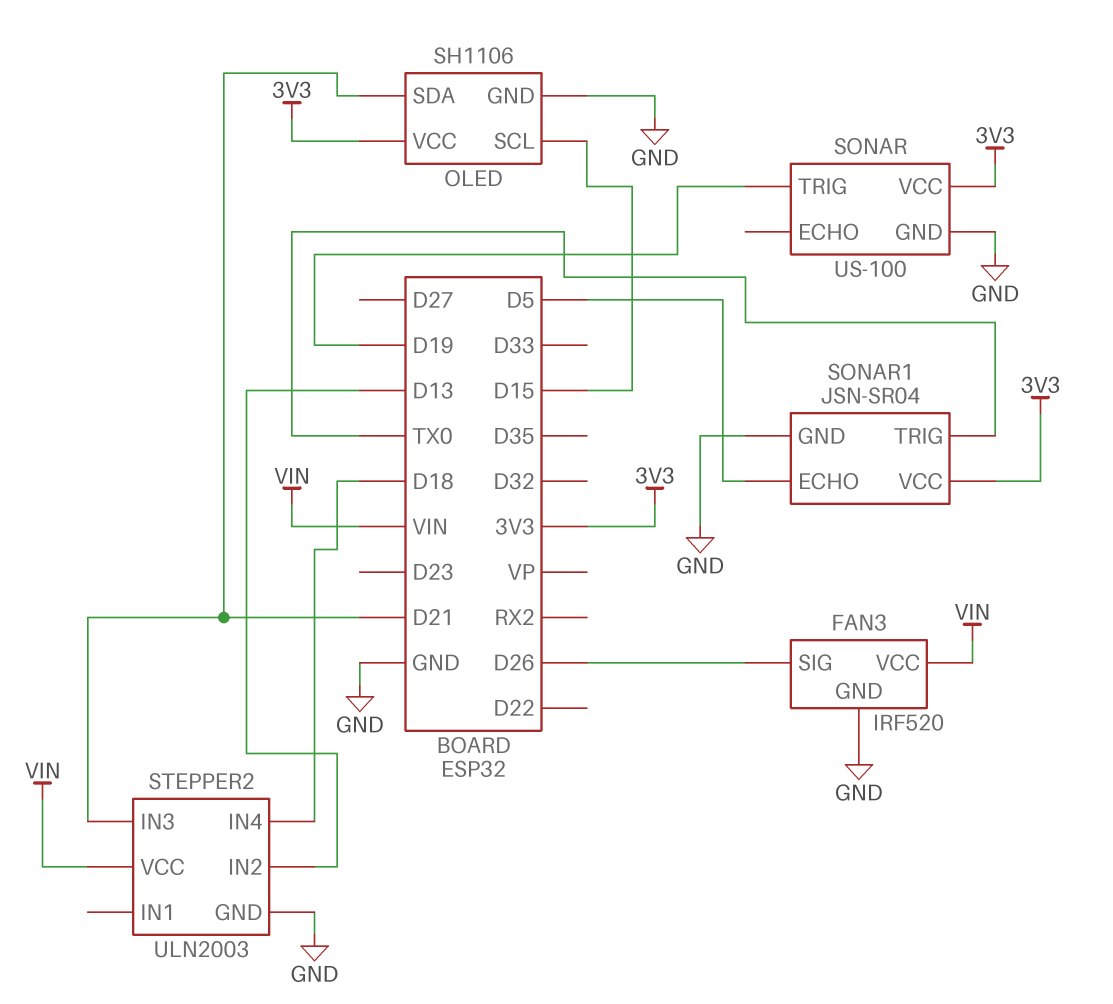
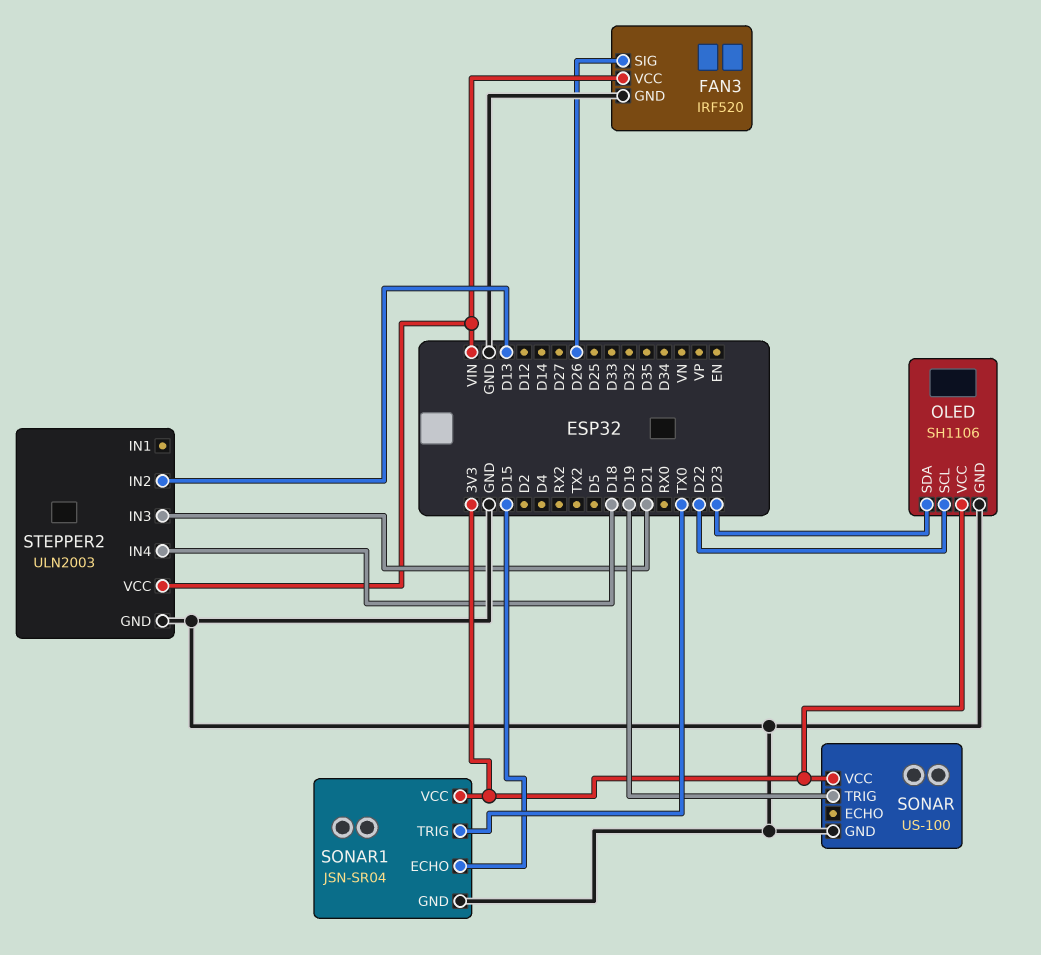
OLED pin SCL: D15 -> D22
OLED pin SDA: D21 -> D23
SONAR1 pin ECHO: D5 -> D15

